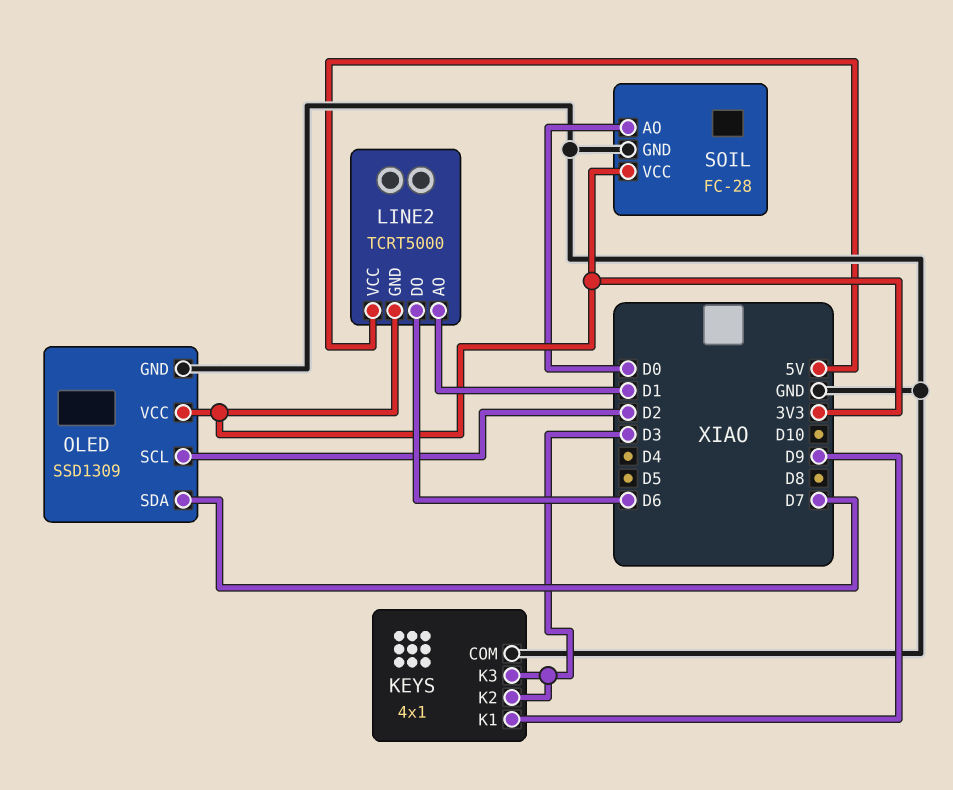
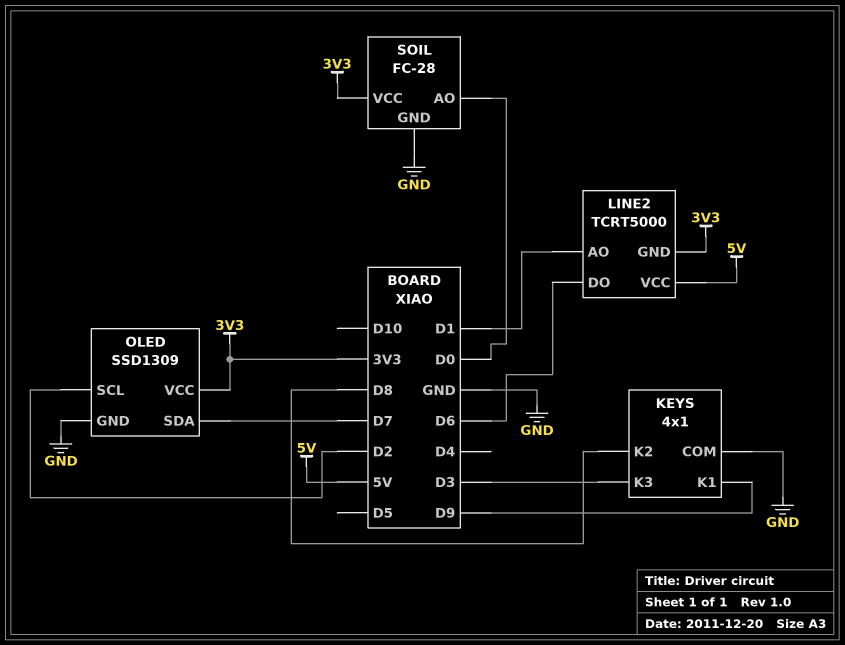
KEYS pin K2: D3 -> D8

